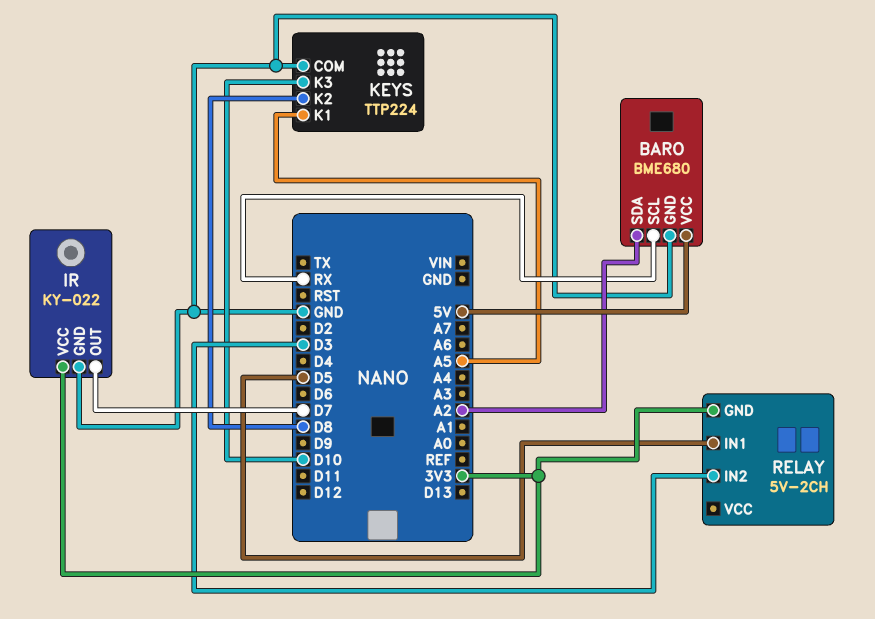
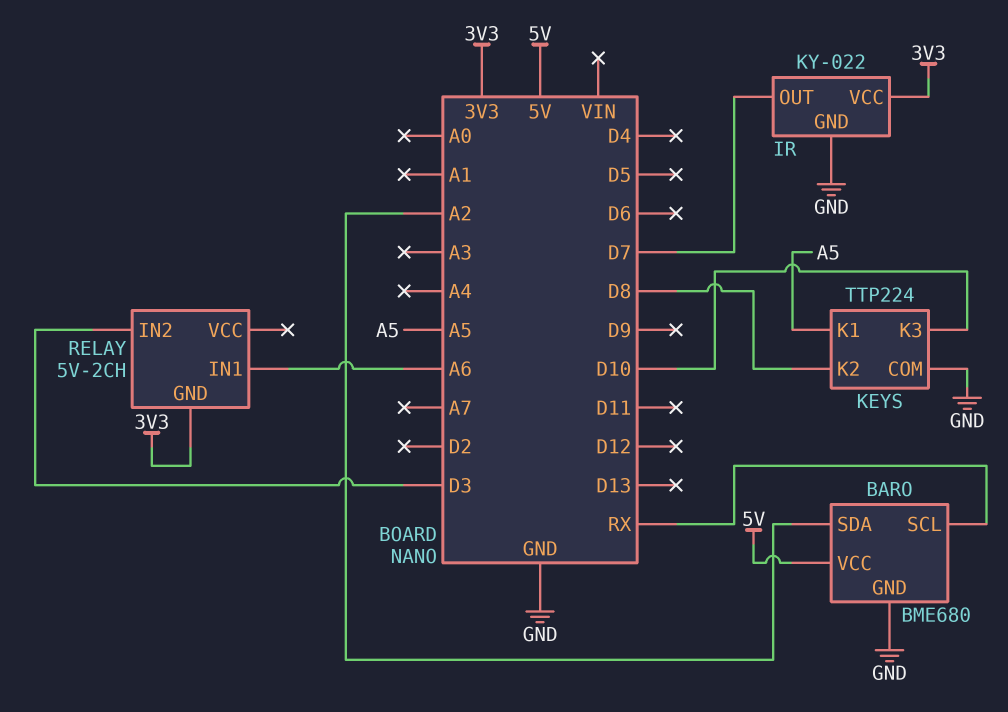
RELAY pin IN1: D5 -> A6

